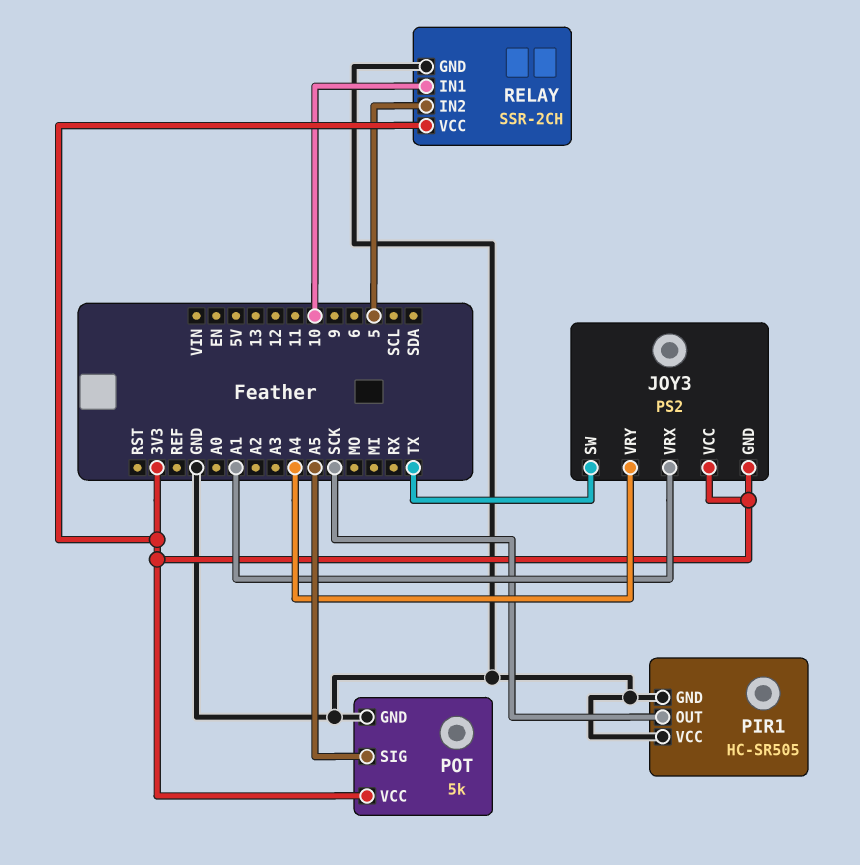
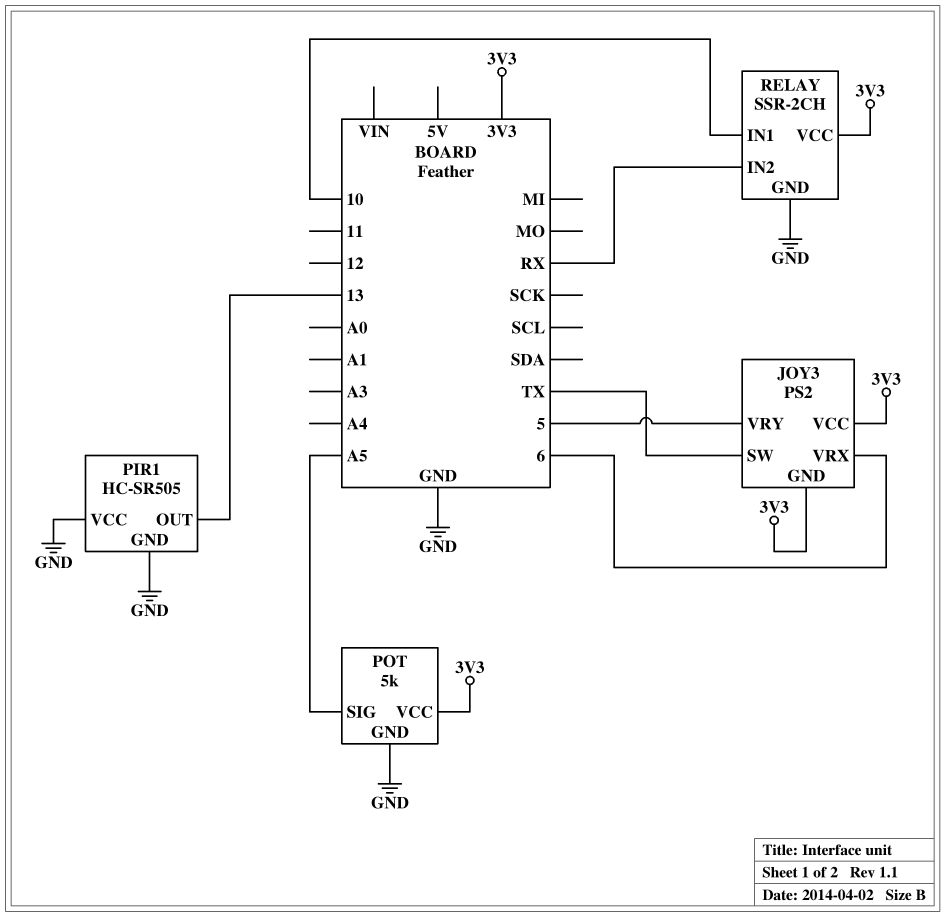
JOY3 pin VRX: A1 -> 6
JOY3 pin VRY: A4 -> 5
PIR1 pin OUT: SCK -> 13
RELAY pin IN2: 5 -> RX

